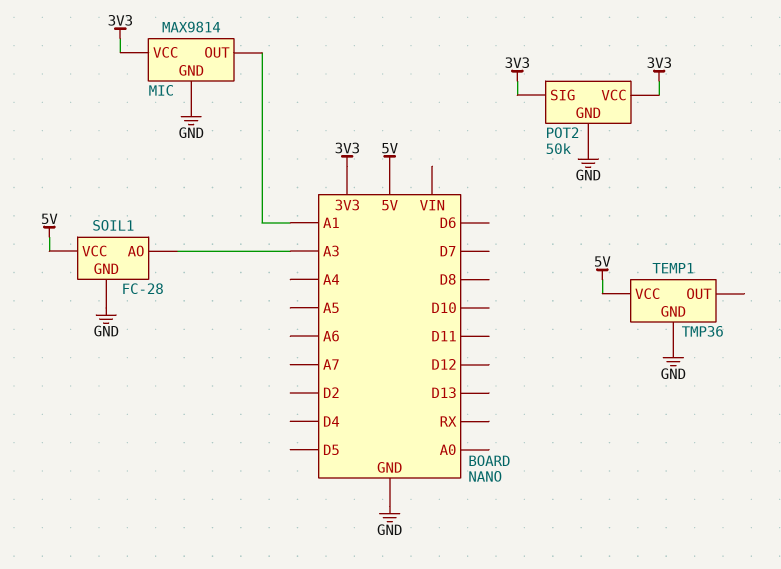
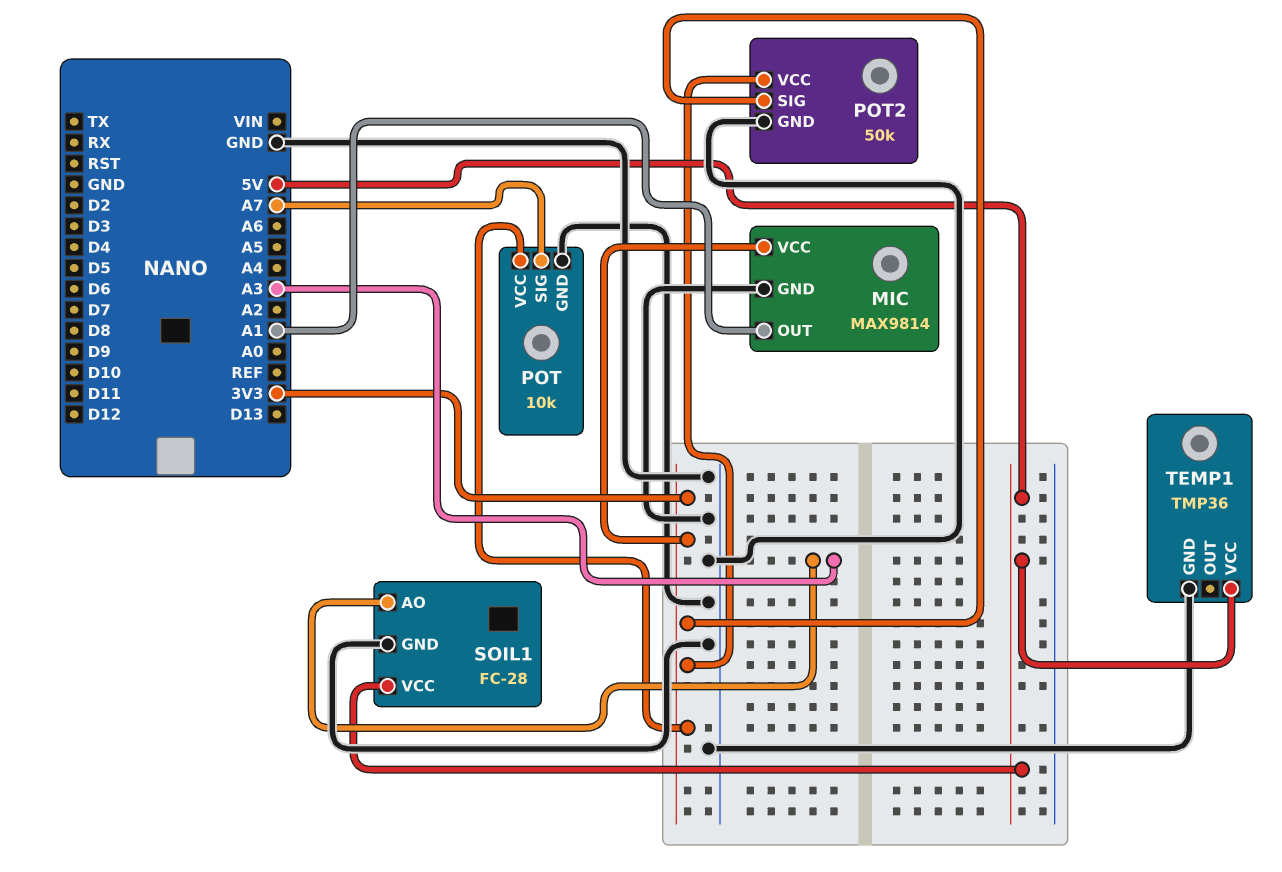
POT: none -> 10k
POT pin GND: none -> GND
POT pin SIG: none -> A7
POT pin VCC: none -> 3V3

